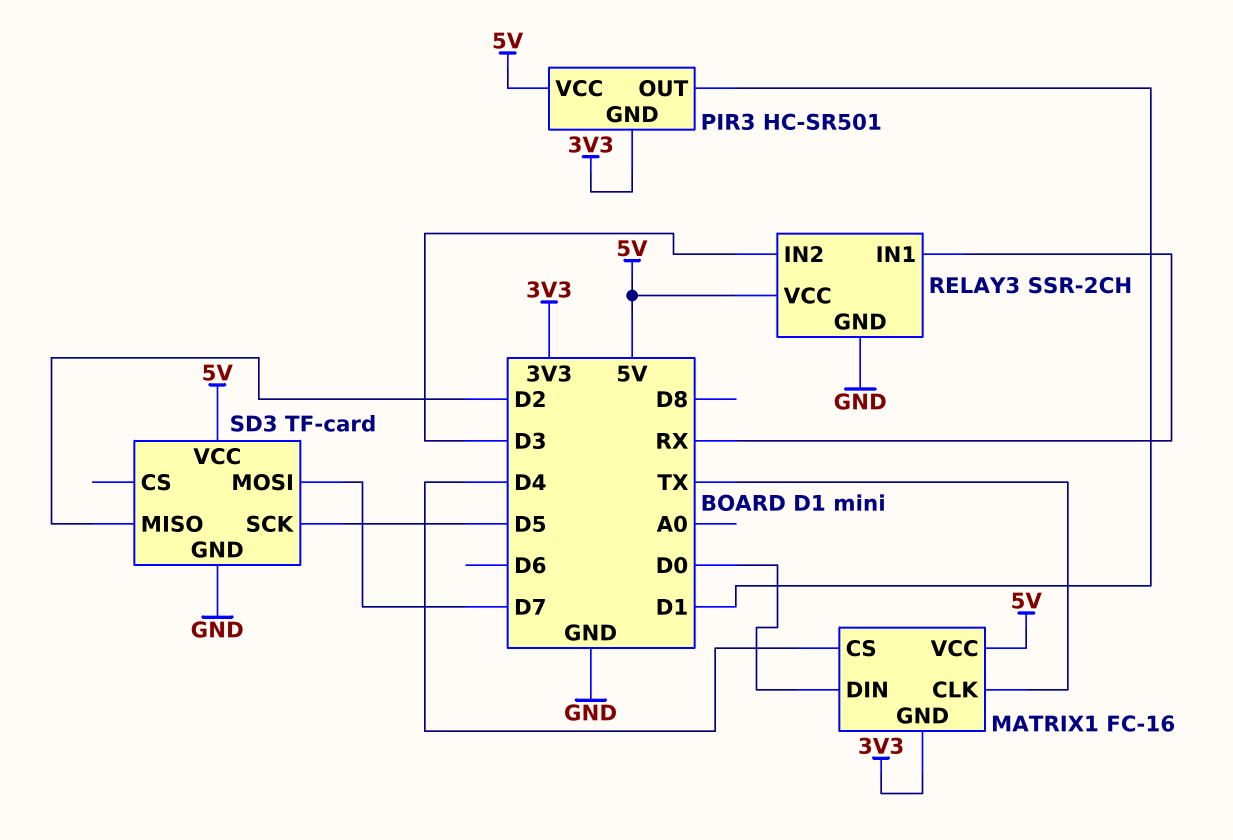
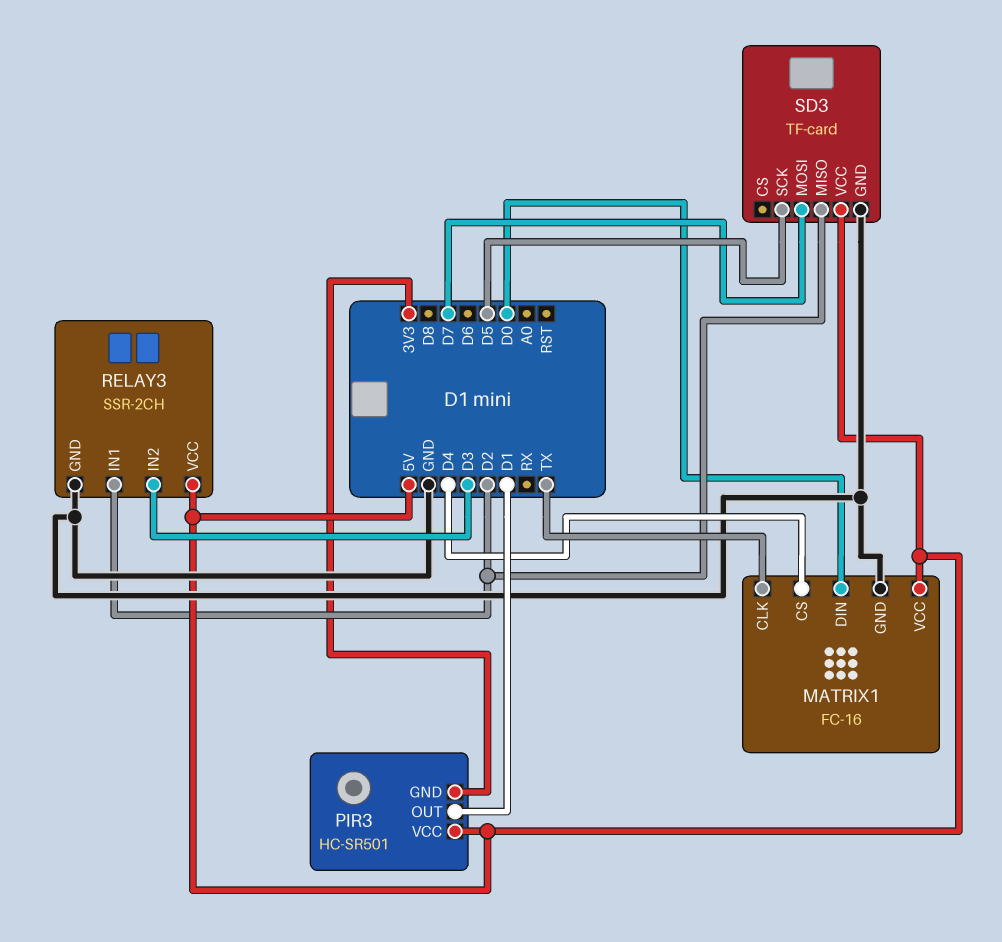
MATRIX1 pin GND: 3V3 -> GND
RELAY3 pin IN1: RX -> D2

